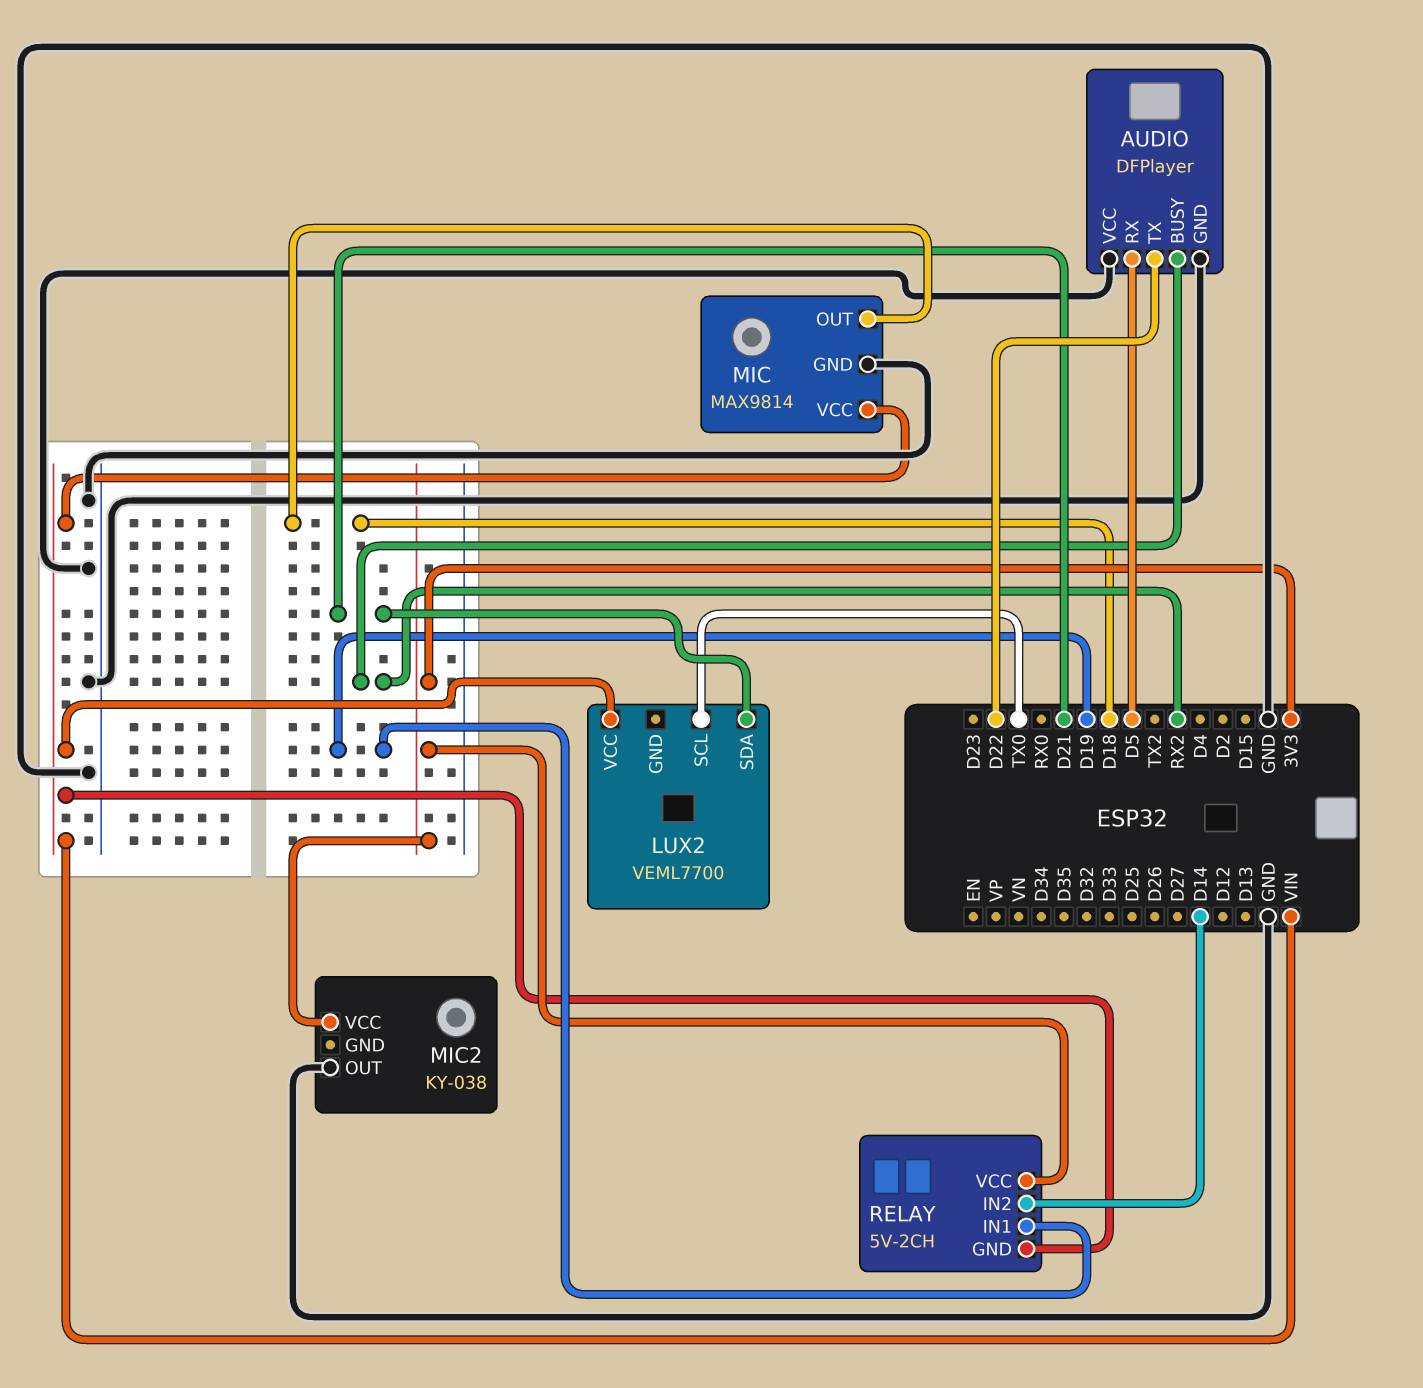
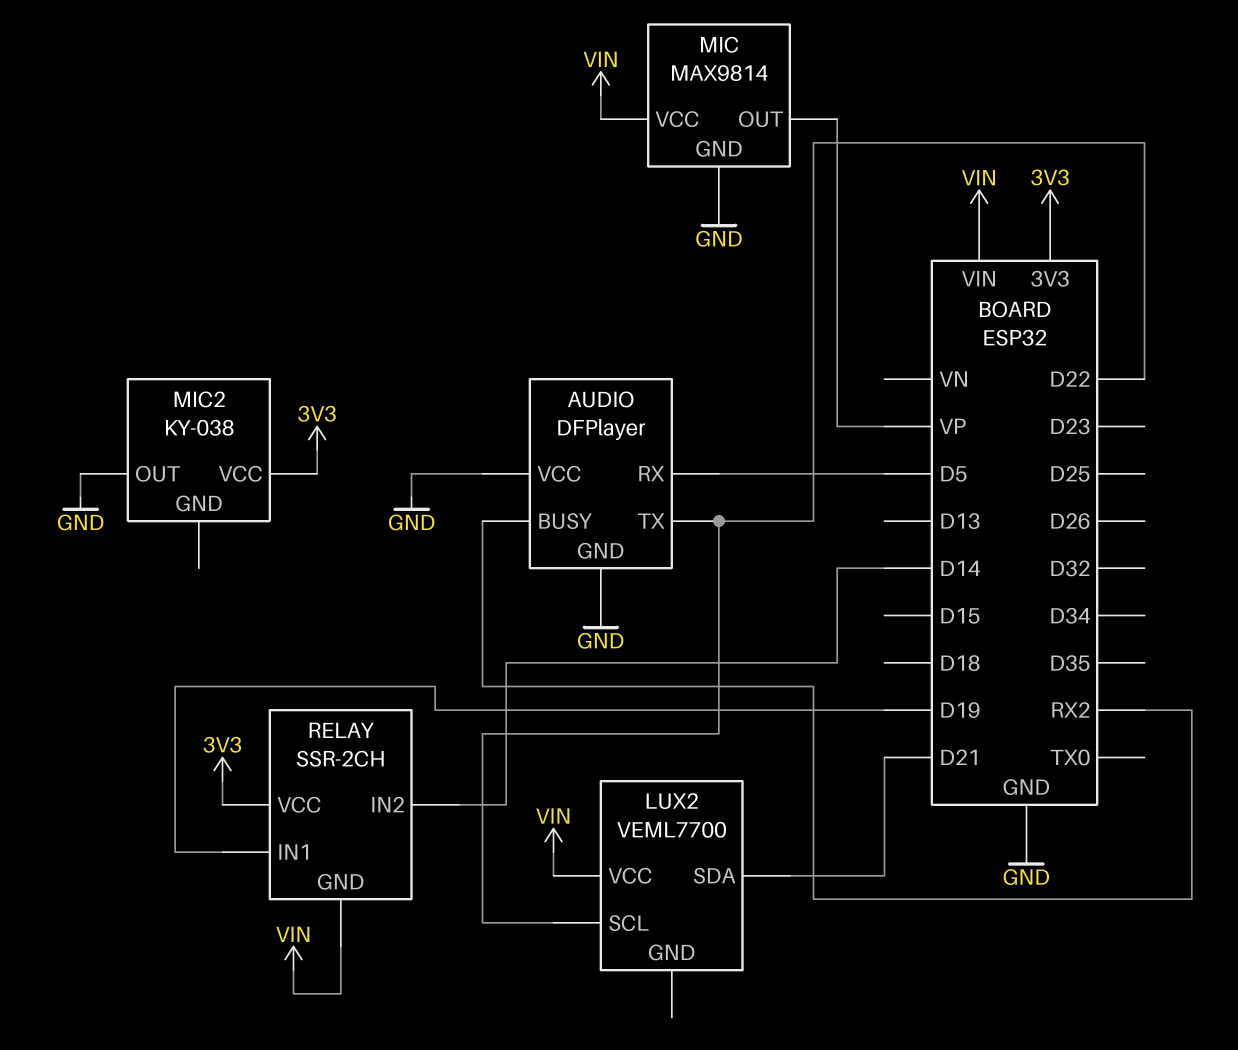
LUX2 pin SCL: TX0 -> D22
MIC pin OUT: D18 -> VP
RELAY: 5V-2CH -> SSR-2CH

